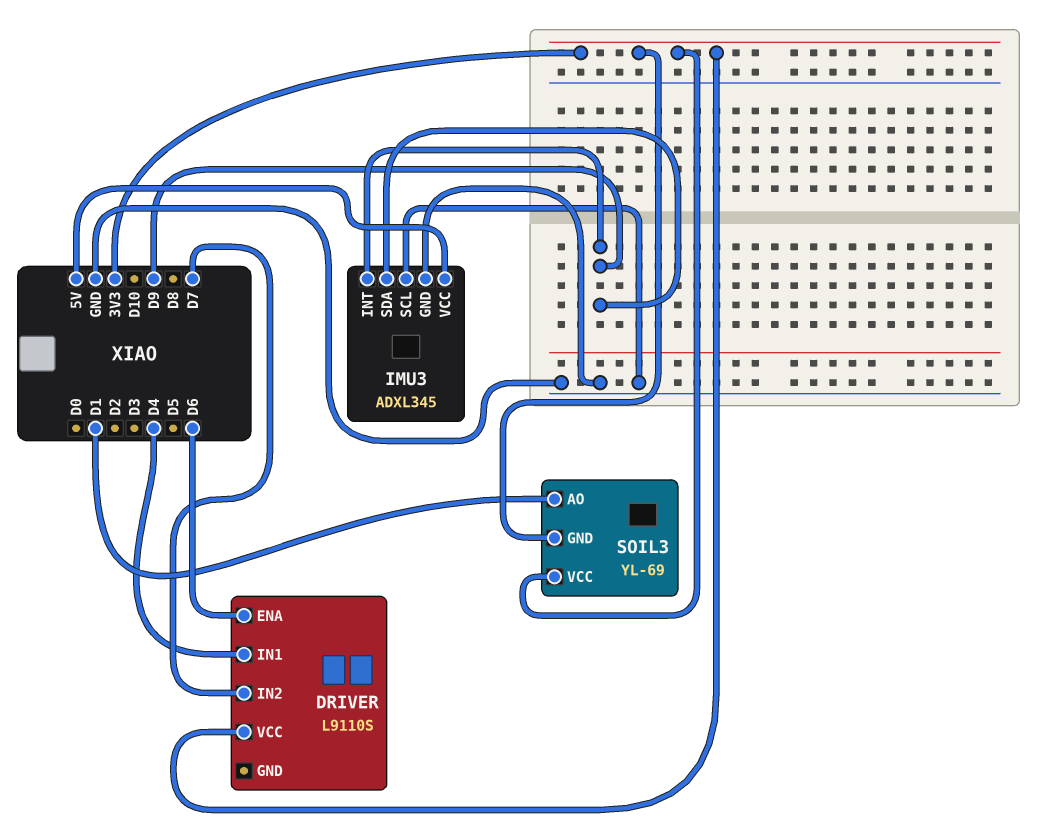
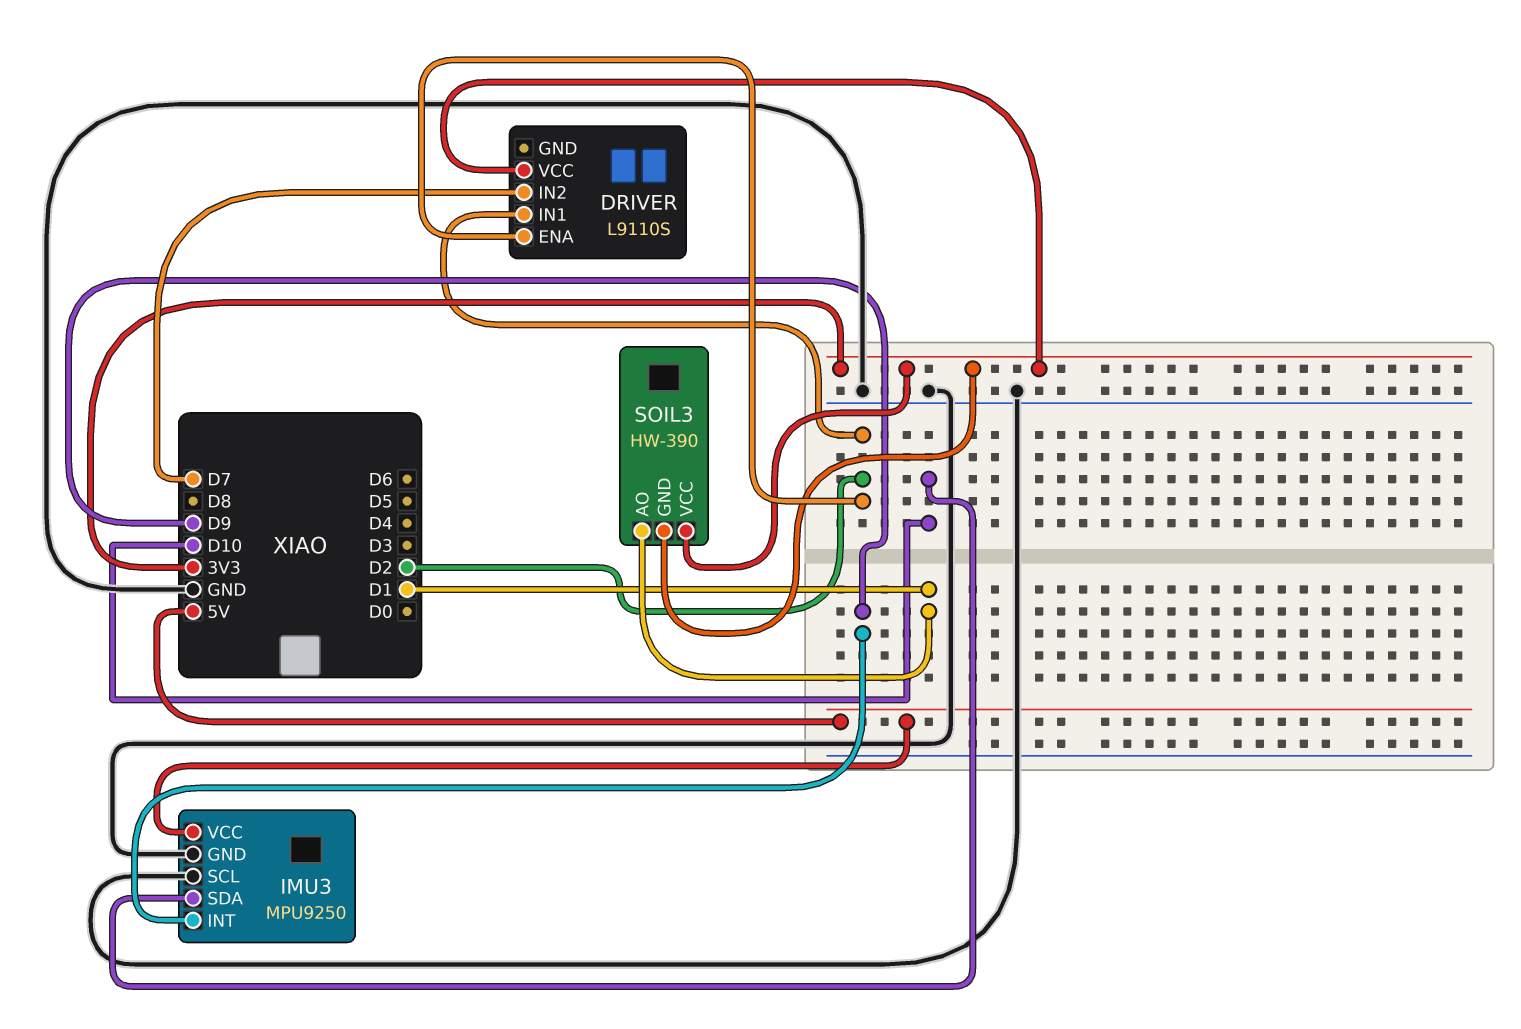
DRIVER pin ENA: D6 -> D2
DRIVER pin IN1: D4 -> D2
IMU3: ADXL345 -> MPU9250
IMU3 pin SDA: D9 -> D10
SOIL3: YL-69 -> HW-390

